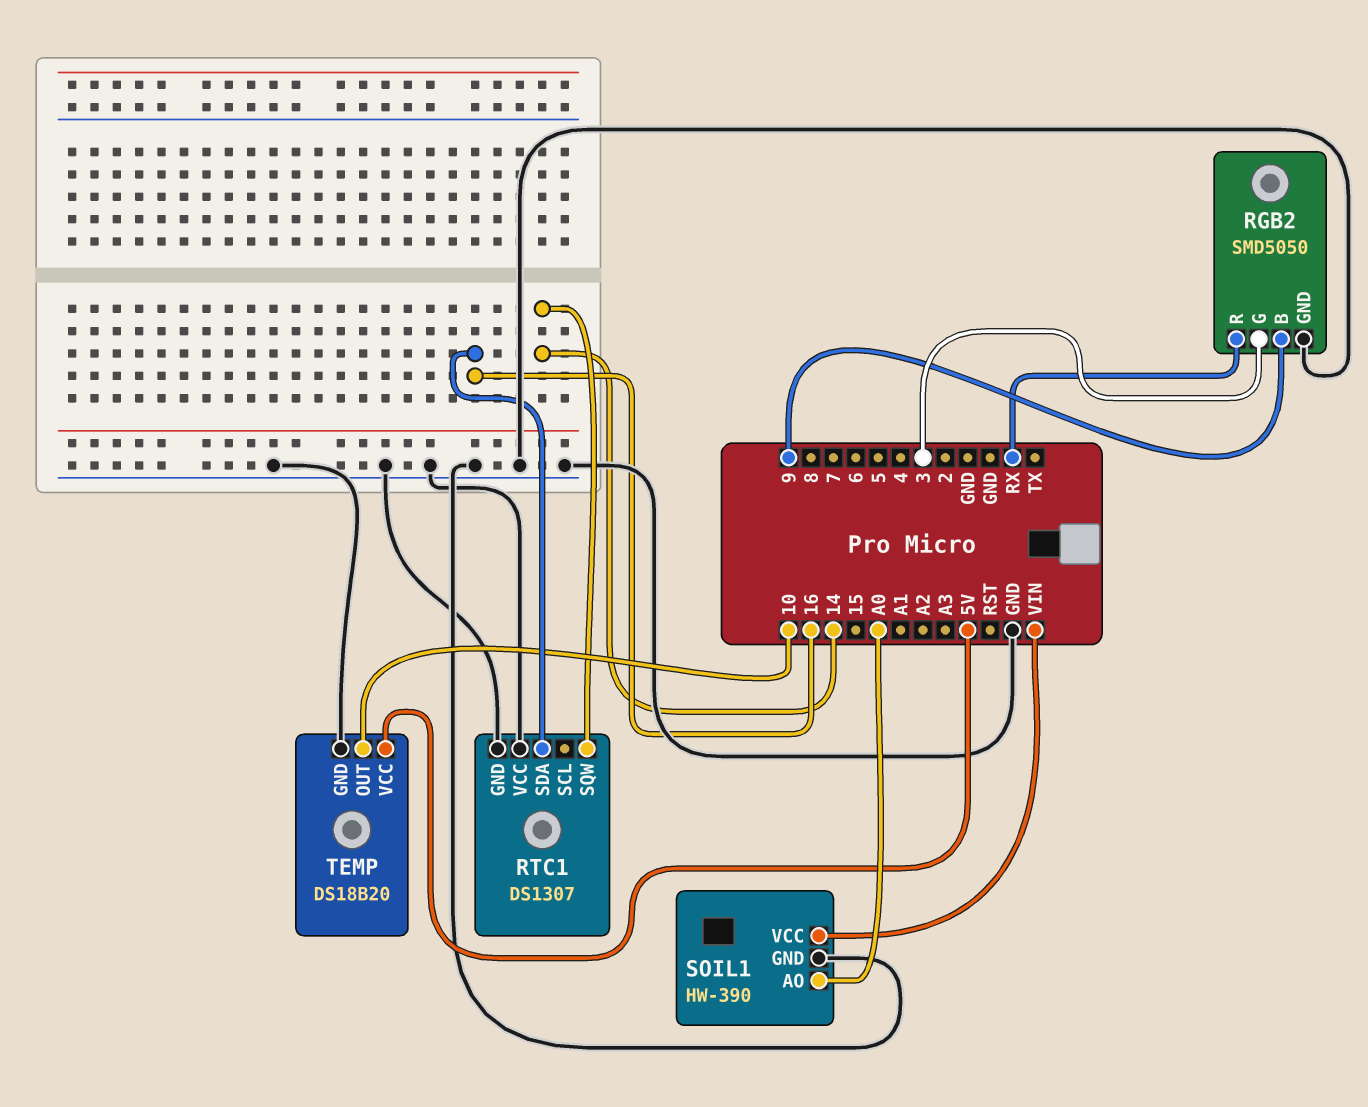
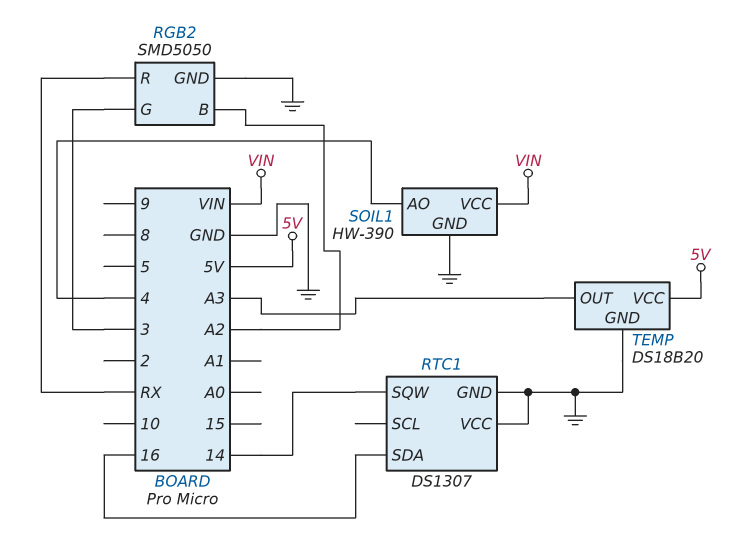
RGB2 pin B: 9 -> A2
SOIL1 pin AO: A0 -> 4
TEMP pin OUT: 10 -> A3

